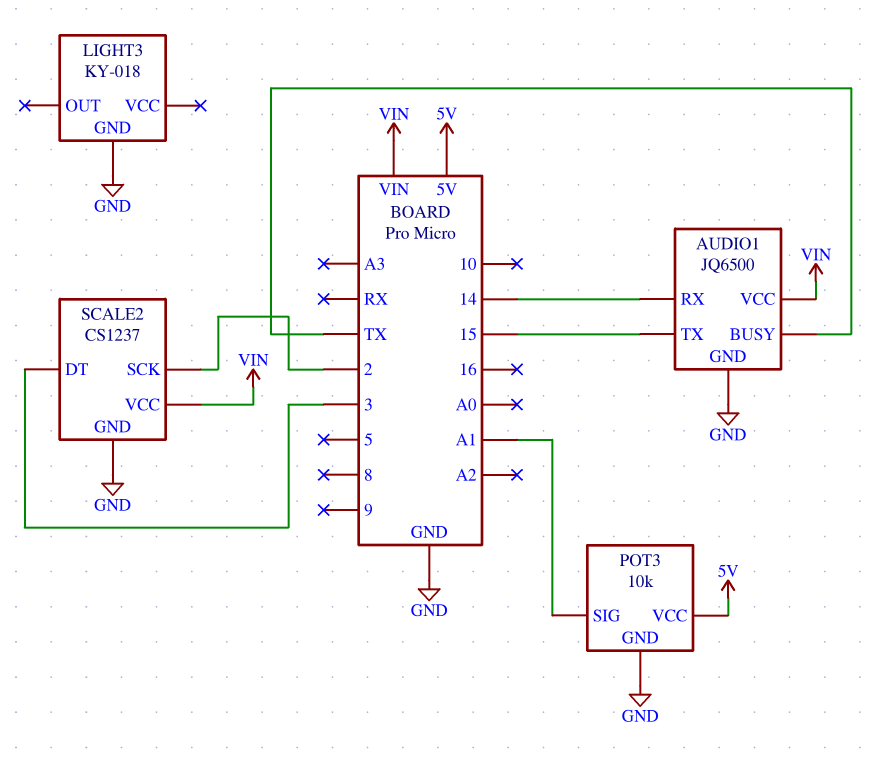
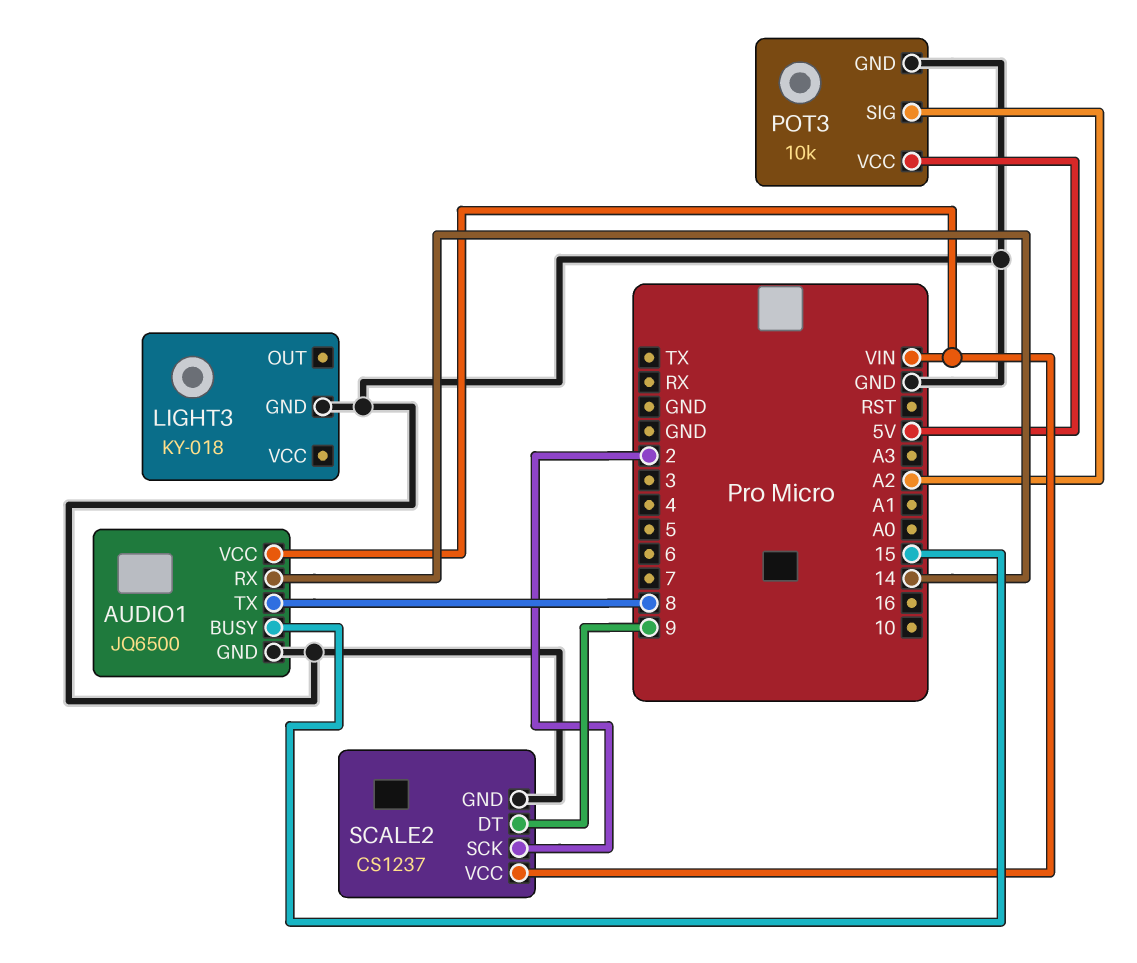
AUDIO1 pin BUSY: TX -> 15
AUDIO1 pin TX: 15 -> 8
POT3 pin SIG: A1 -> A2
SCALE2 pin DT: 3 -> 9

